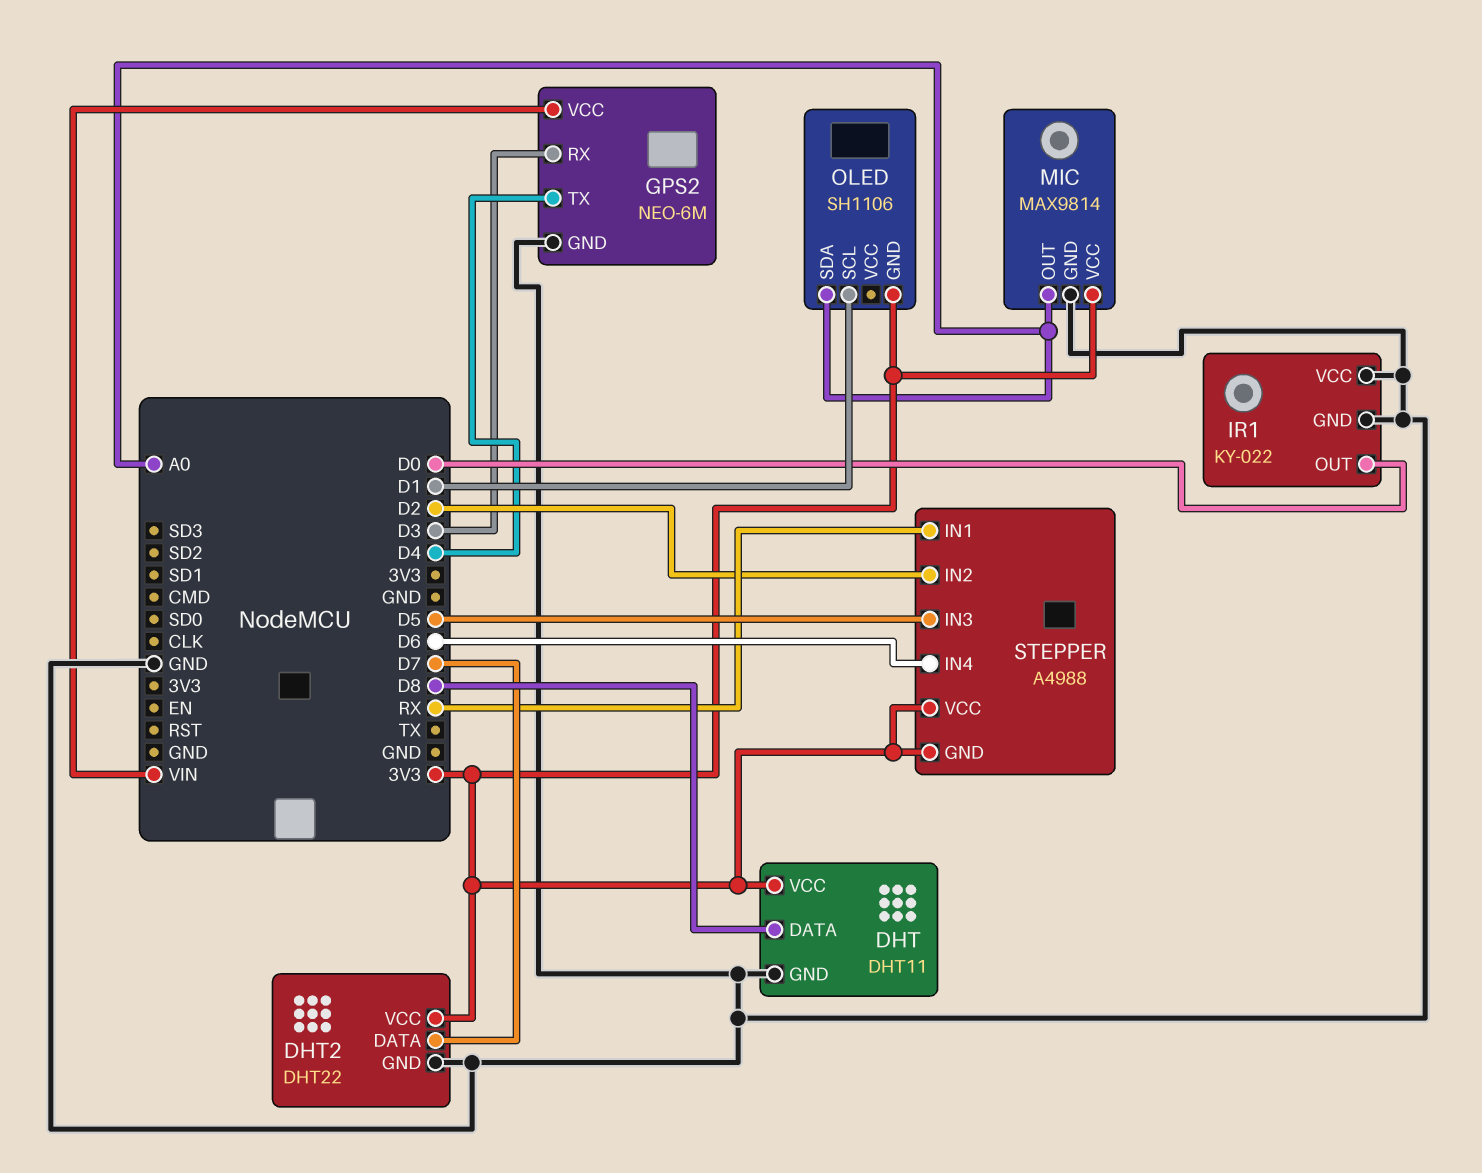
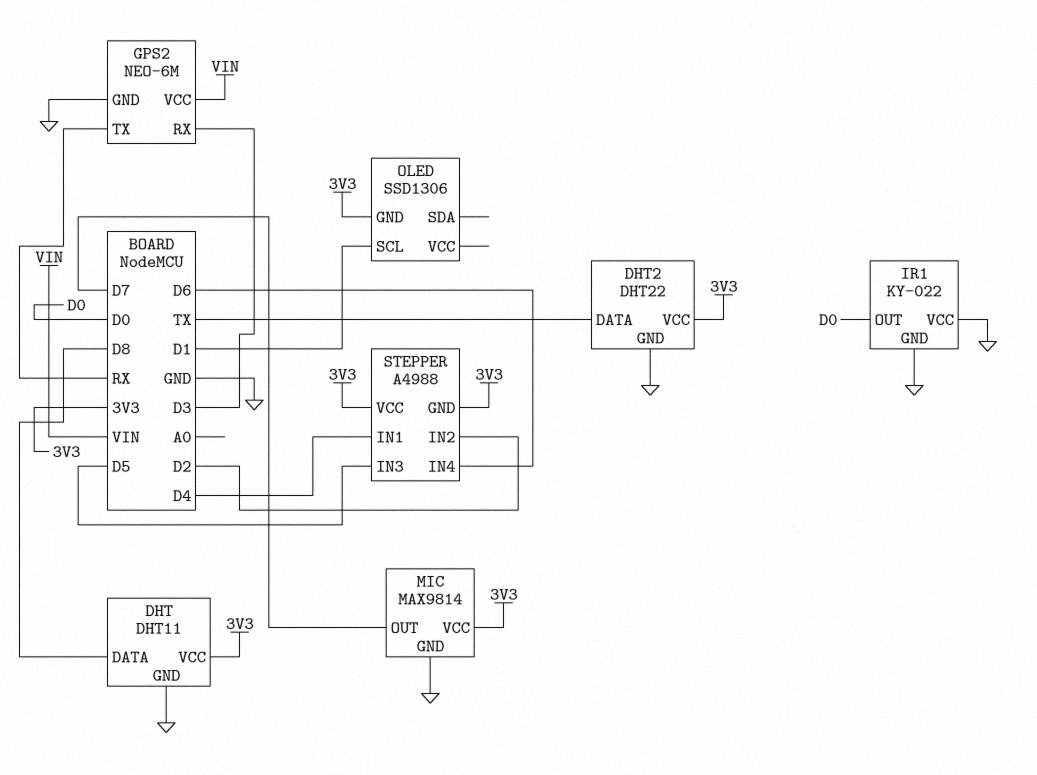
DHT2 pin DATA: D7 -> TX
GPS2 pin TX: D4 -> RX
MIC pin OUT: A0 -> D7
OLED: SH1106 -> SSD1306
OLED pin SDA: A0 -> none
STEPPER pin IN1: RX -> D4

